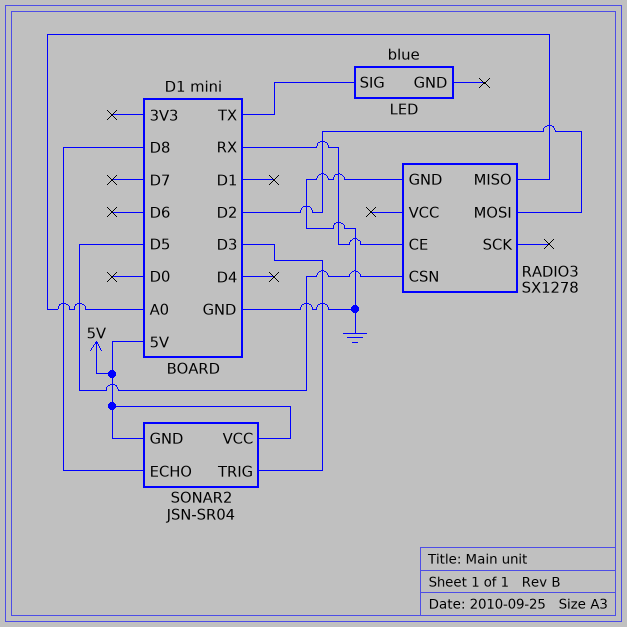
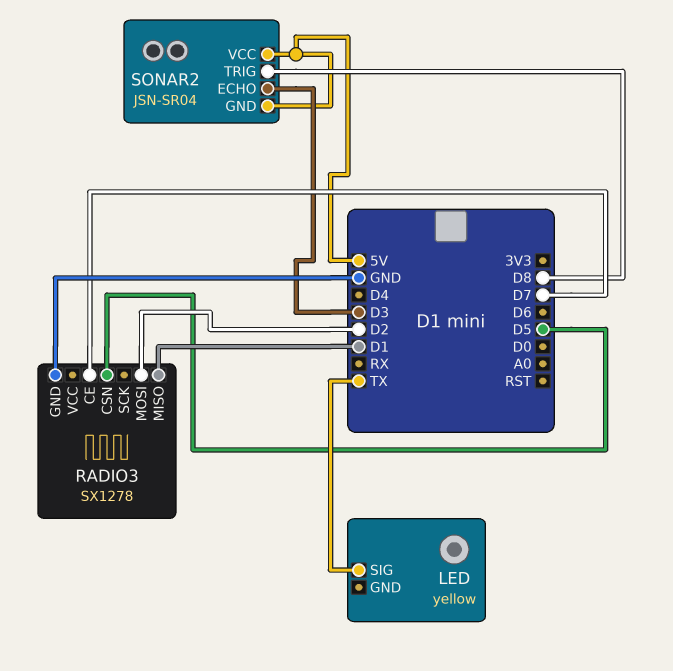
LED: blue -> yellow
RADIO3 pin CE: RX -> D7
RADIO3 pin MISO: A0 -> D1
SONAR2 pin ECHO: D8 -> D3
SONAR2 pin TRIG: D3 -> D8

